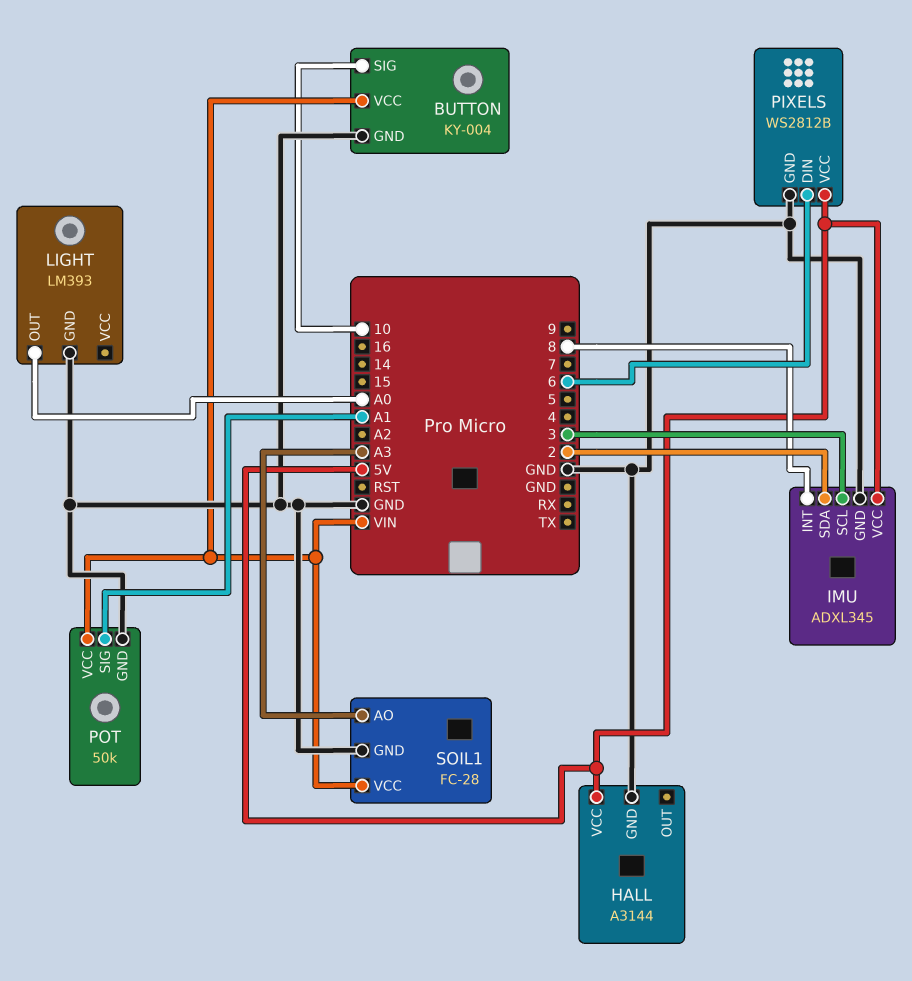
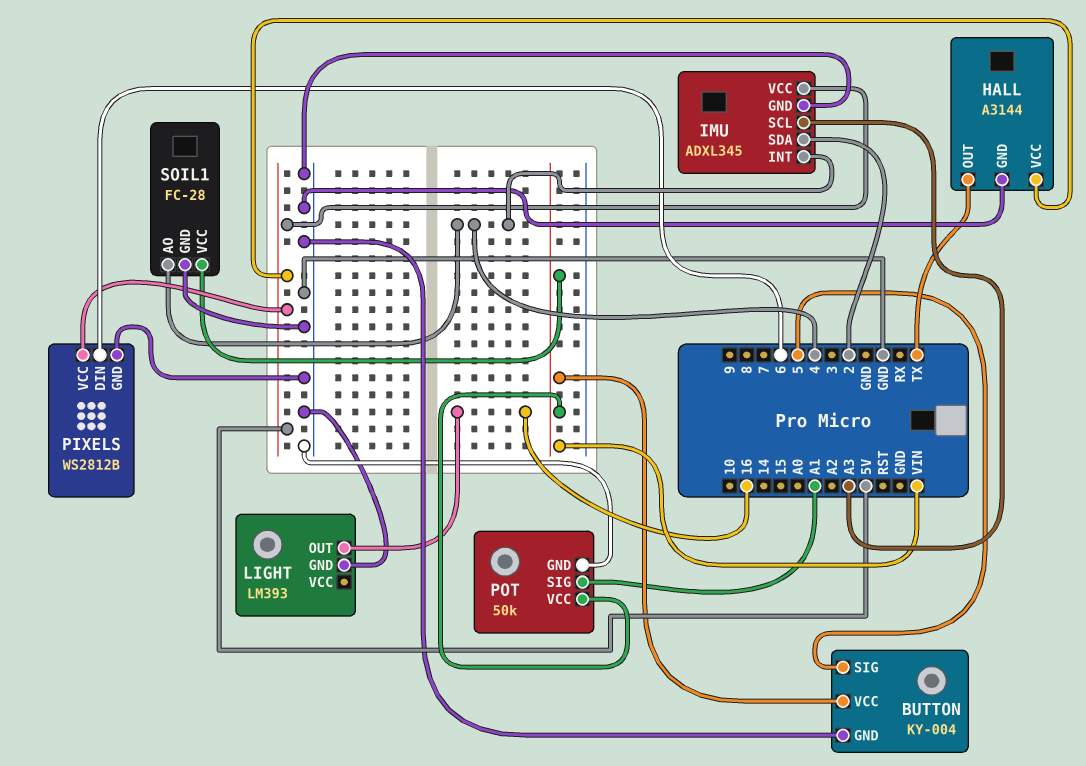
BUTTON pin SIG: 10 -> 5
HALL pin OUT: none -> TX
IMU pin INT: 8 -> 4
IMU pin SCL: 3 -> A3
LIGHT pin OUT: A0 -> 16
SOIL1 pin AO: A3 -> 4

